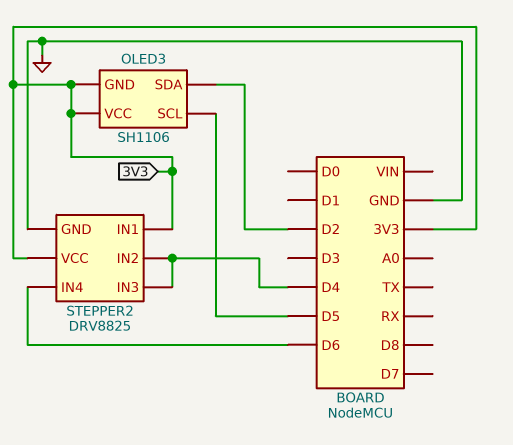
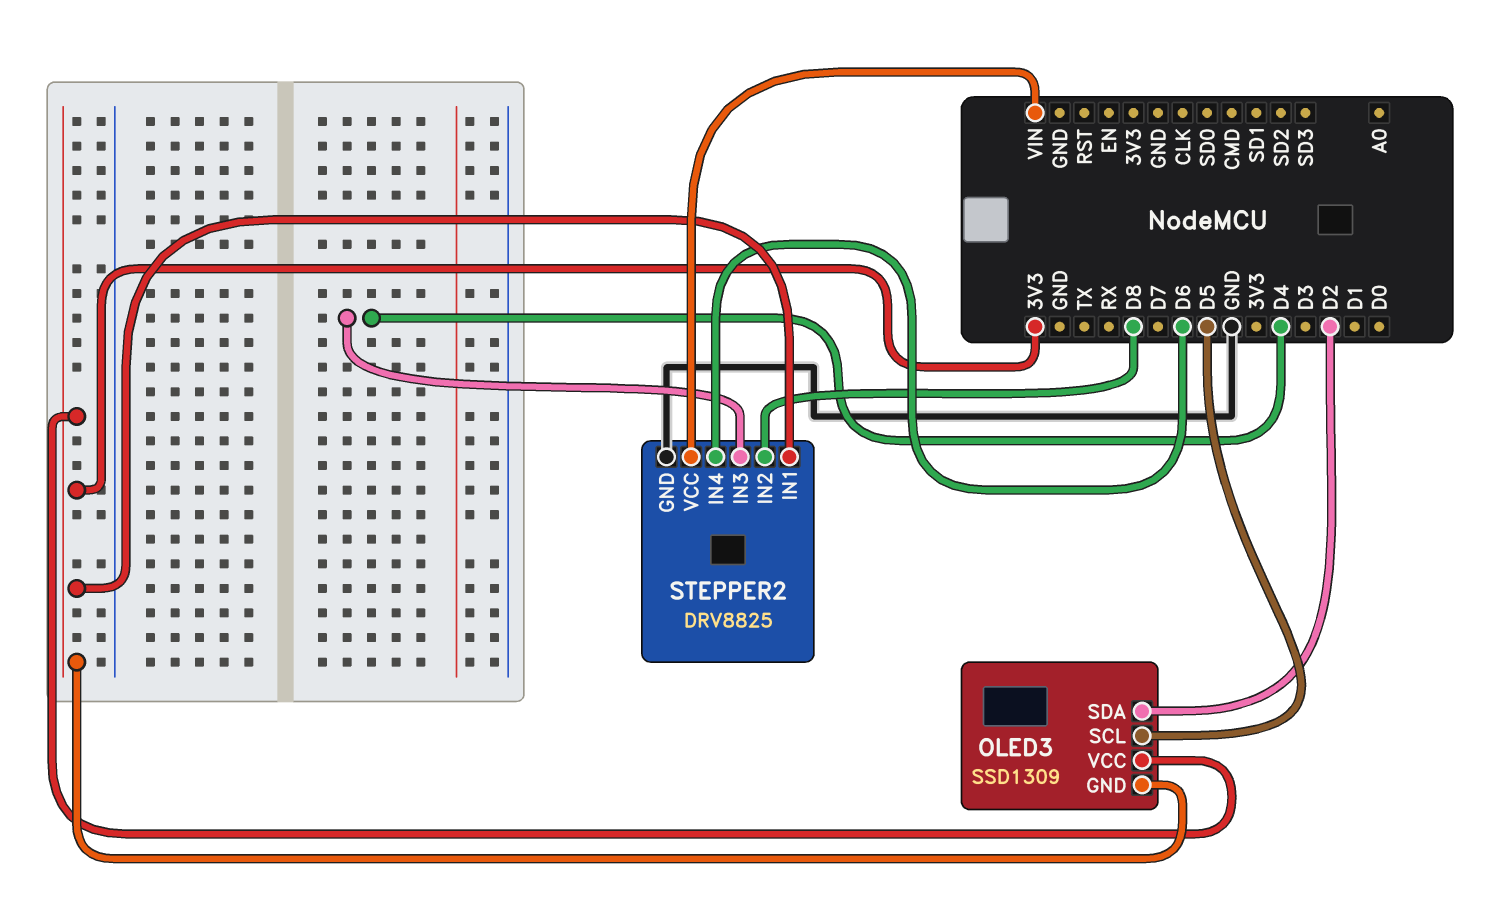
OLED3: SH1106 -> SSD1309
STEPPER2 pin IN2: D4 -> D8
STEPPER2 pin VCC: 3V3 -> VIN

